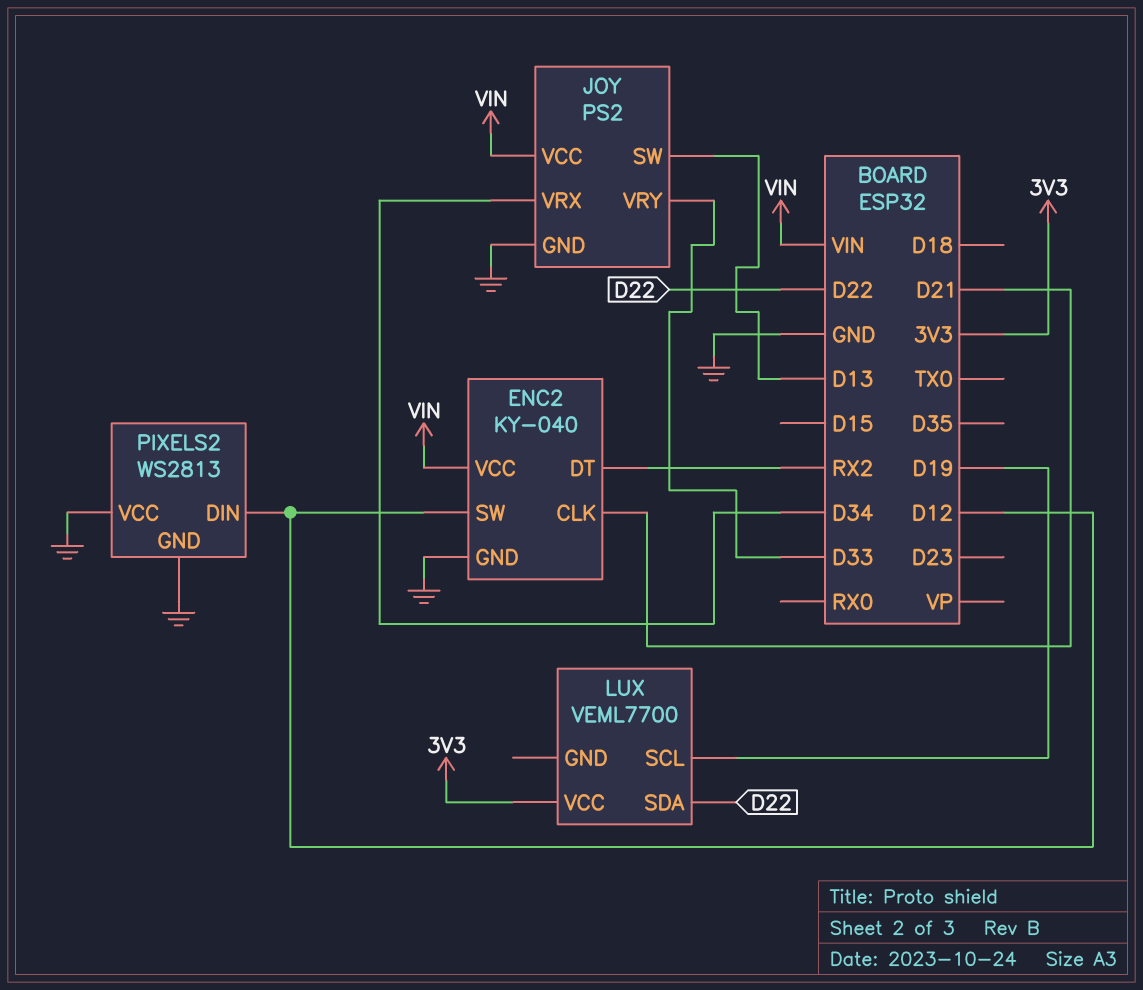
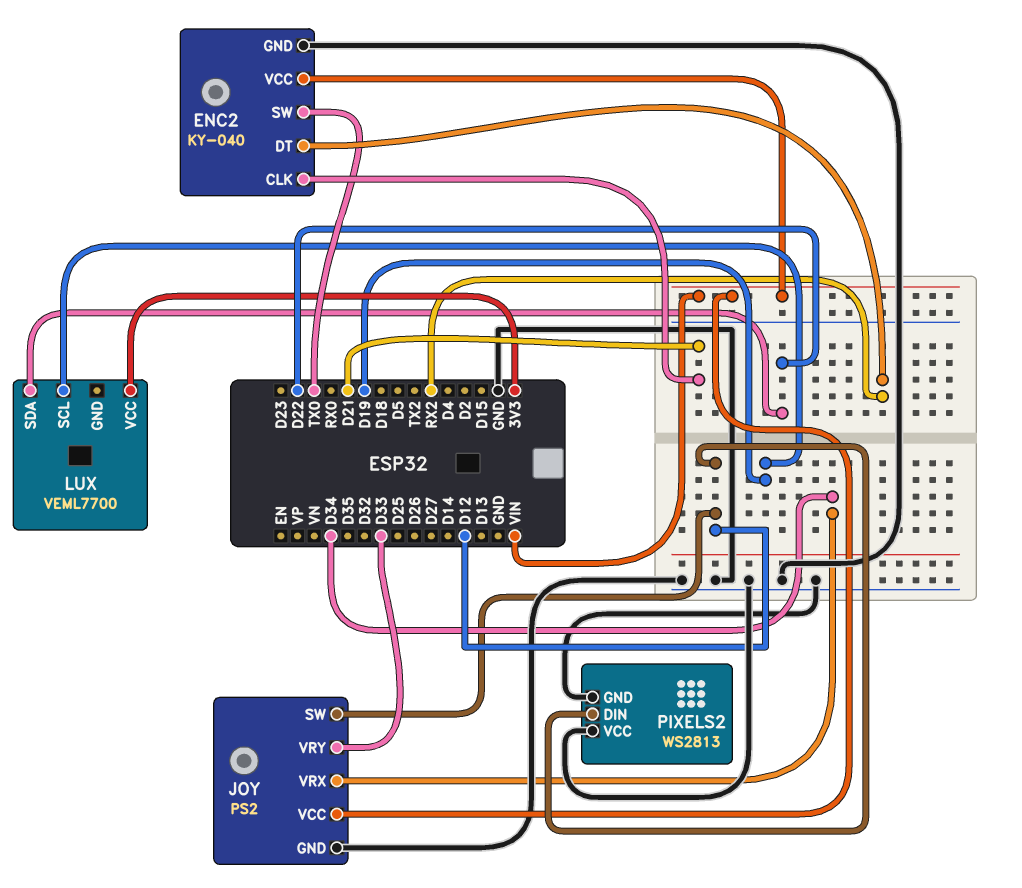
ENC2 pin SW: D12 -> TX0
JOY pin SW: D13 -> D12

